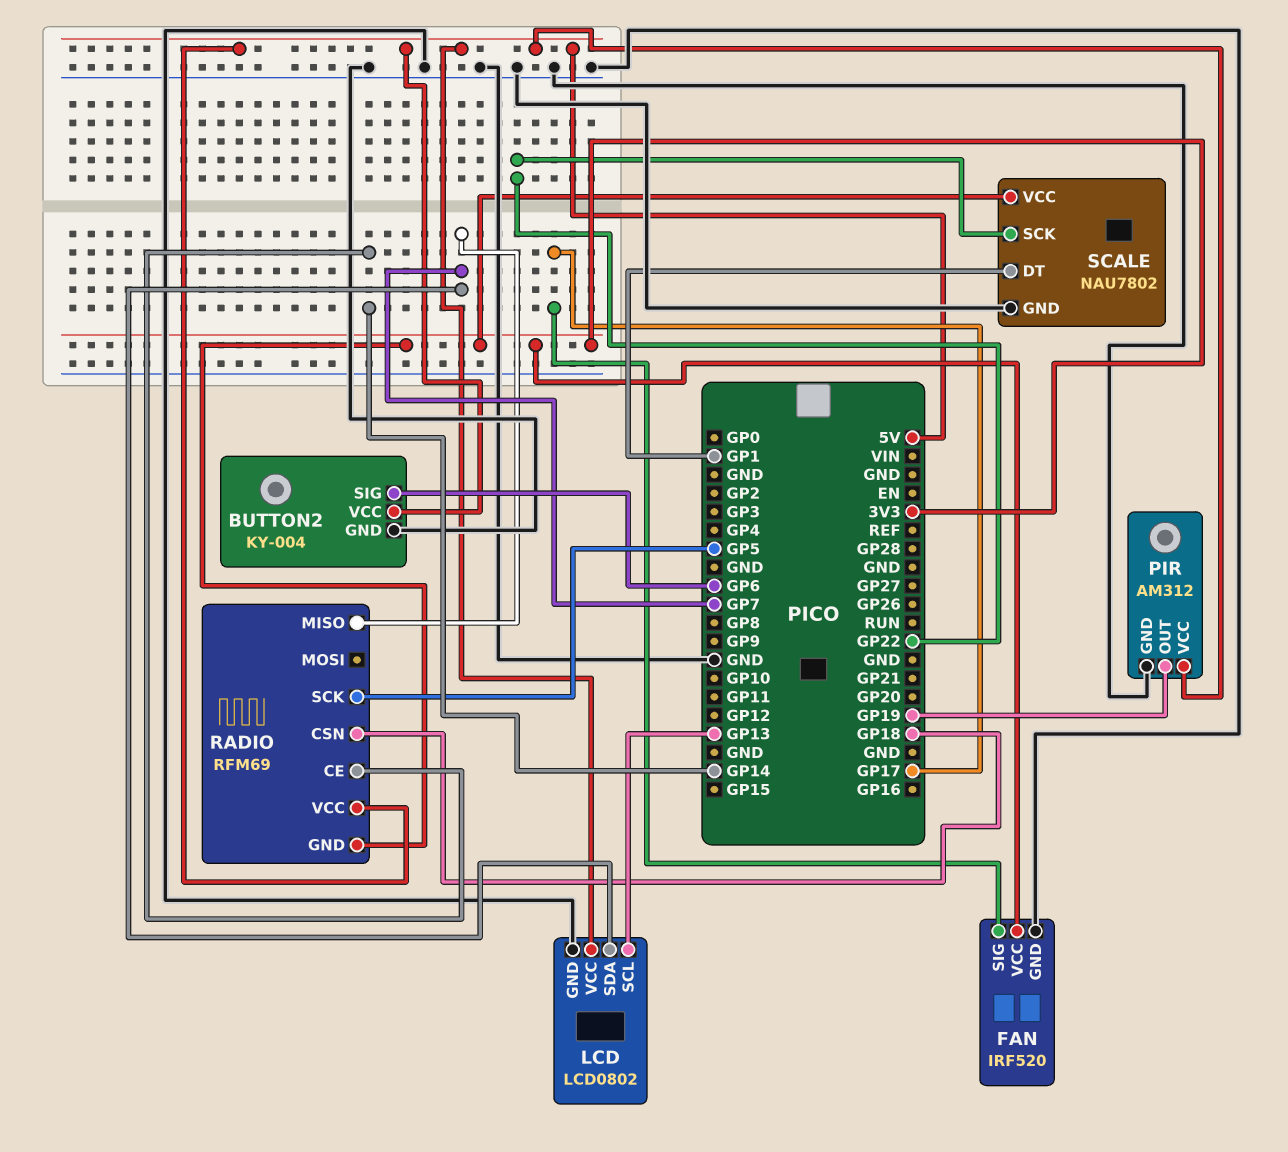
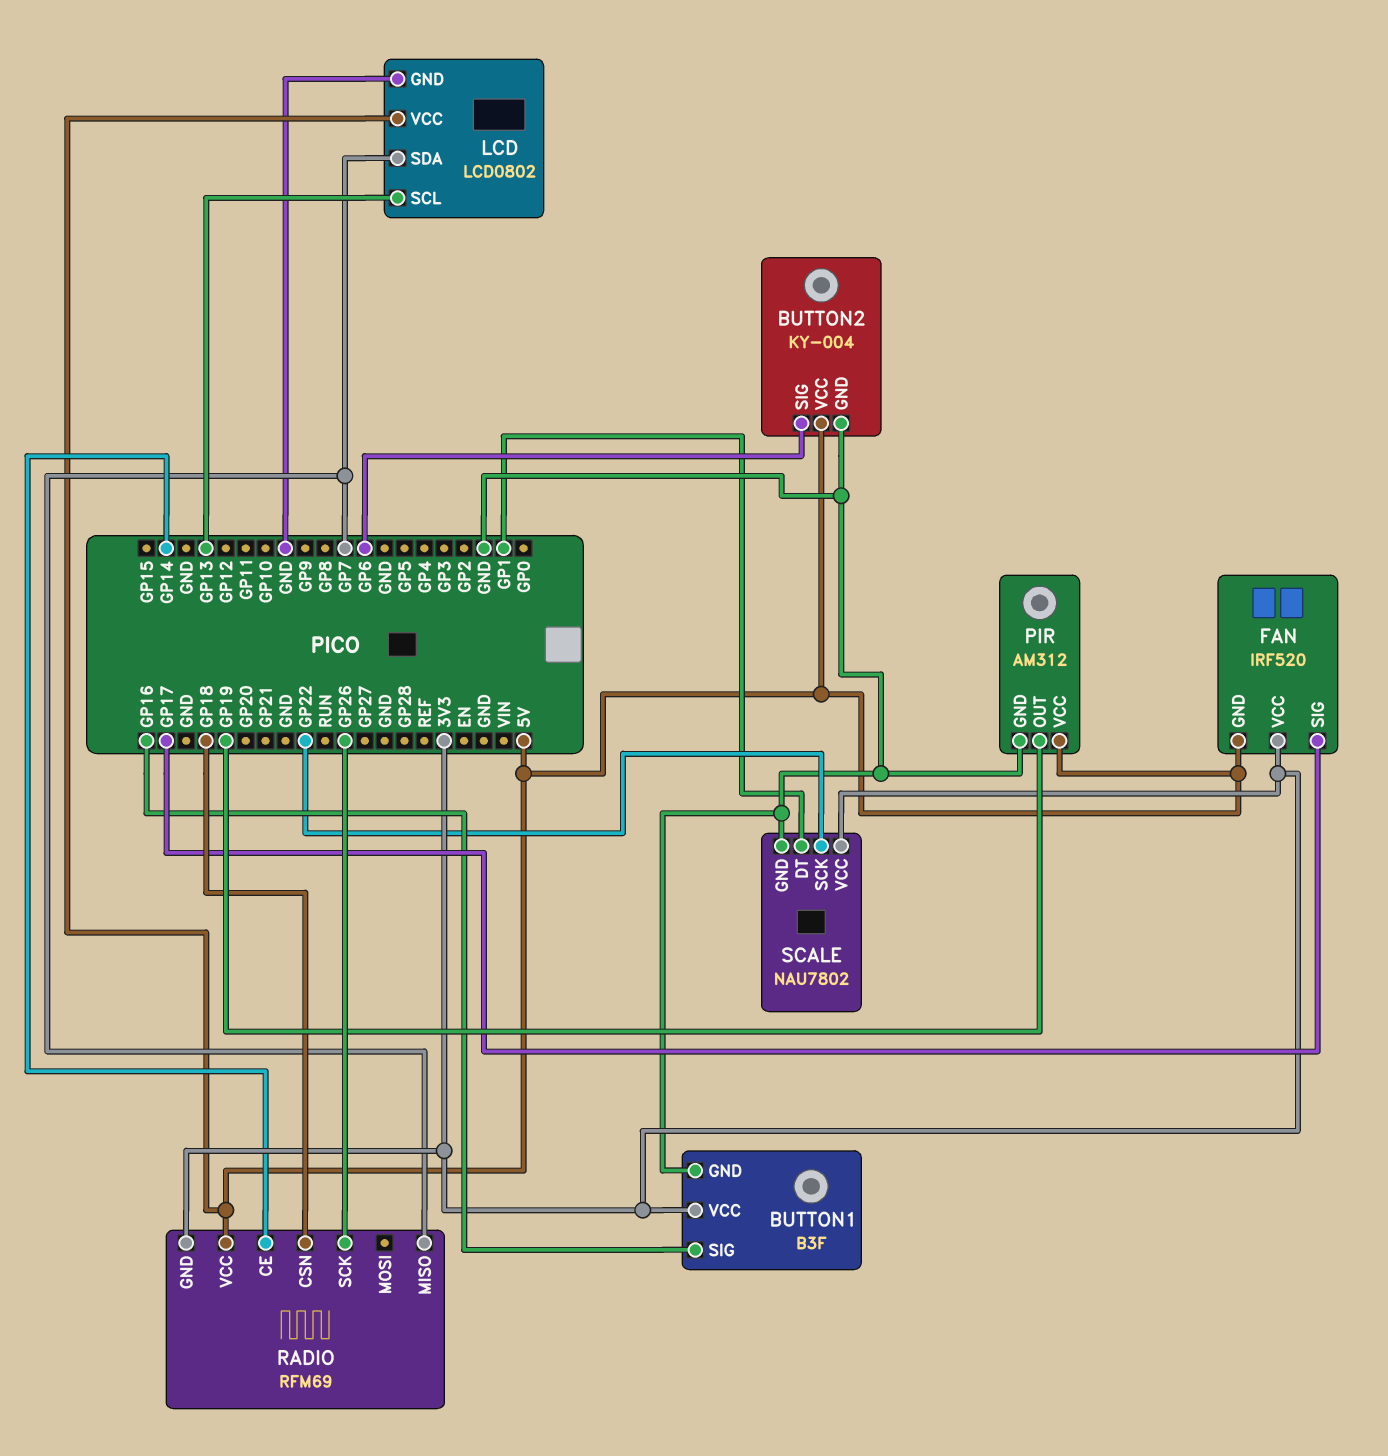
BUTTON1: none -> B3F
BUTTON1 pin GND: none -> GND
BUTTON1 pin SIG: none -> GP16
BUTTON1 pin VCC: none -> 3V3
FAN pin GND: GND -> 5V
RADIO pin SCK: GP5 -> GP26

